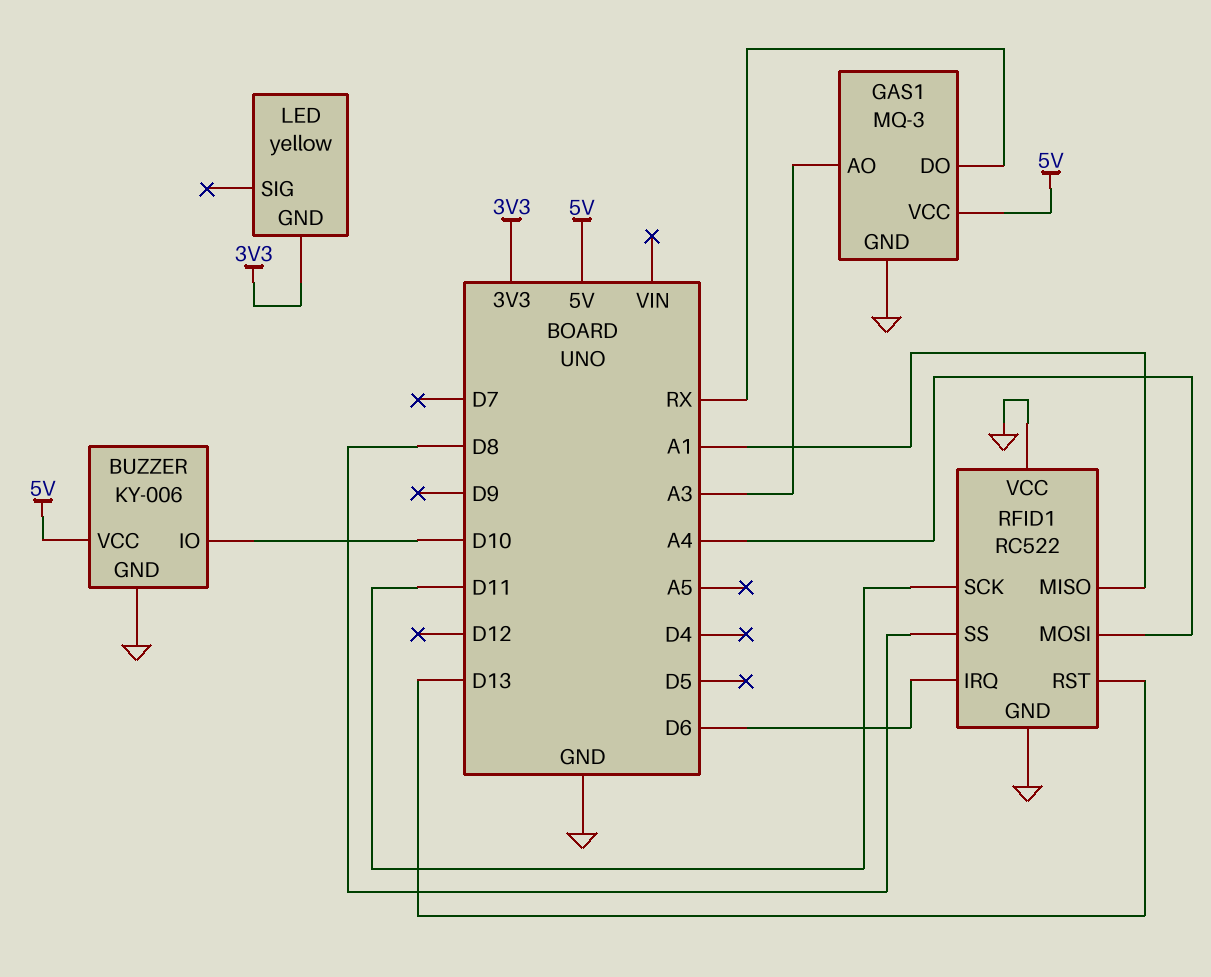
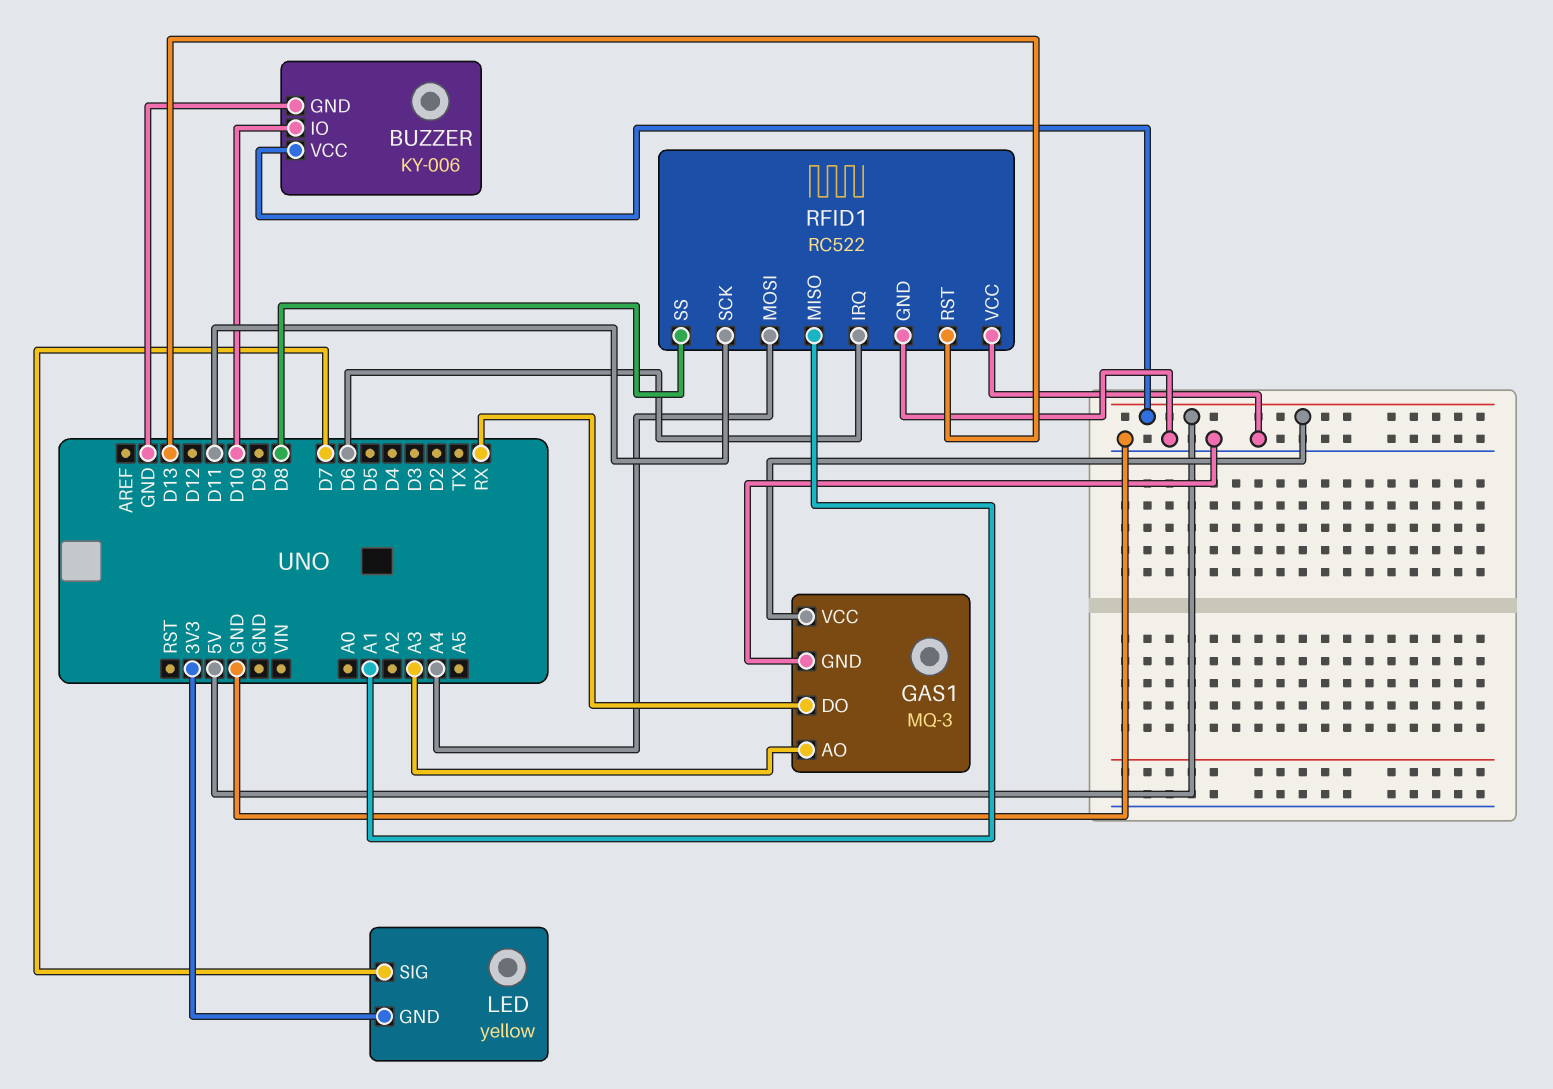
LED pin SIG: none -> D7

